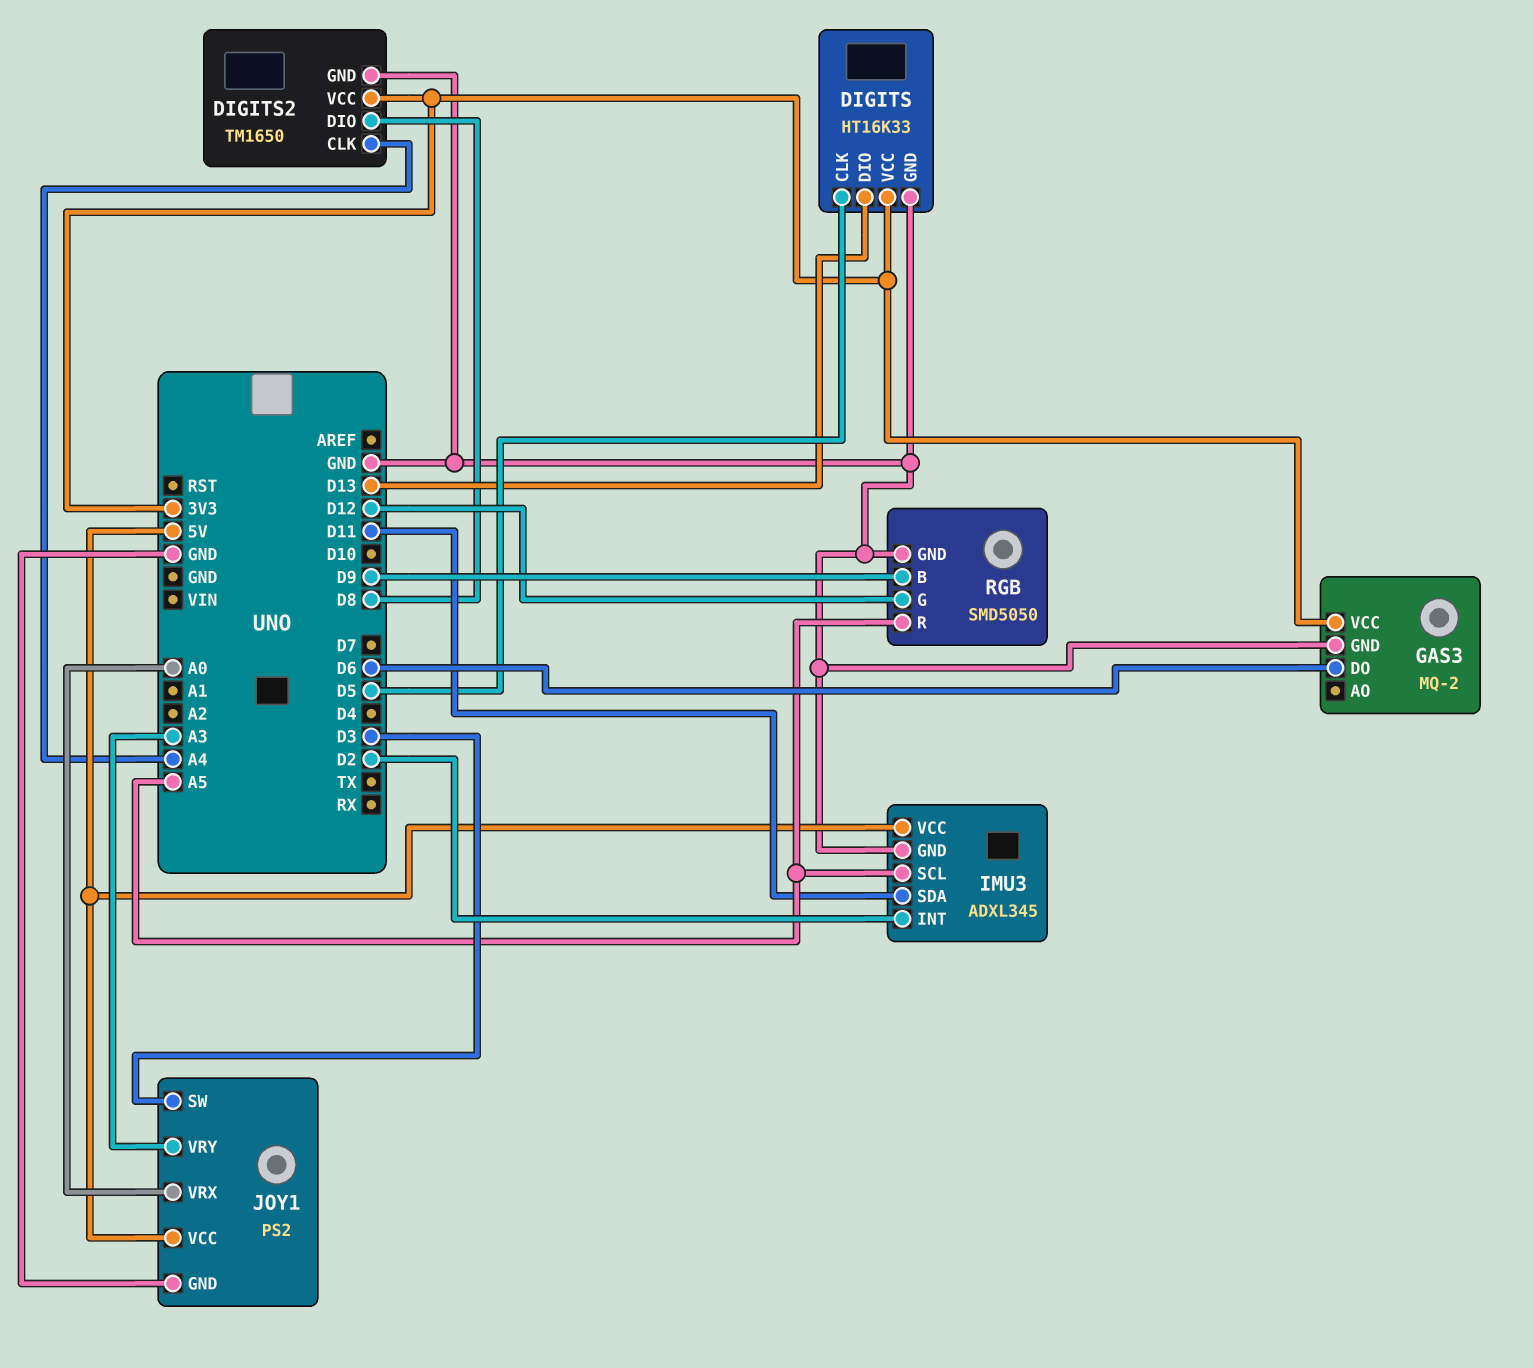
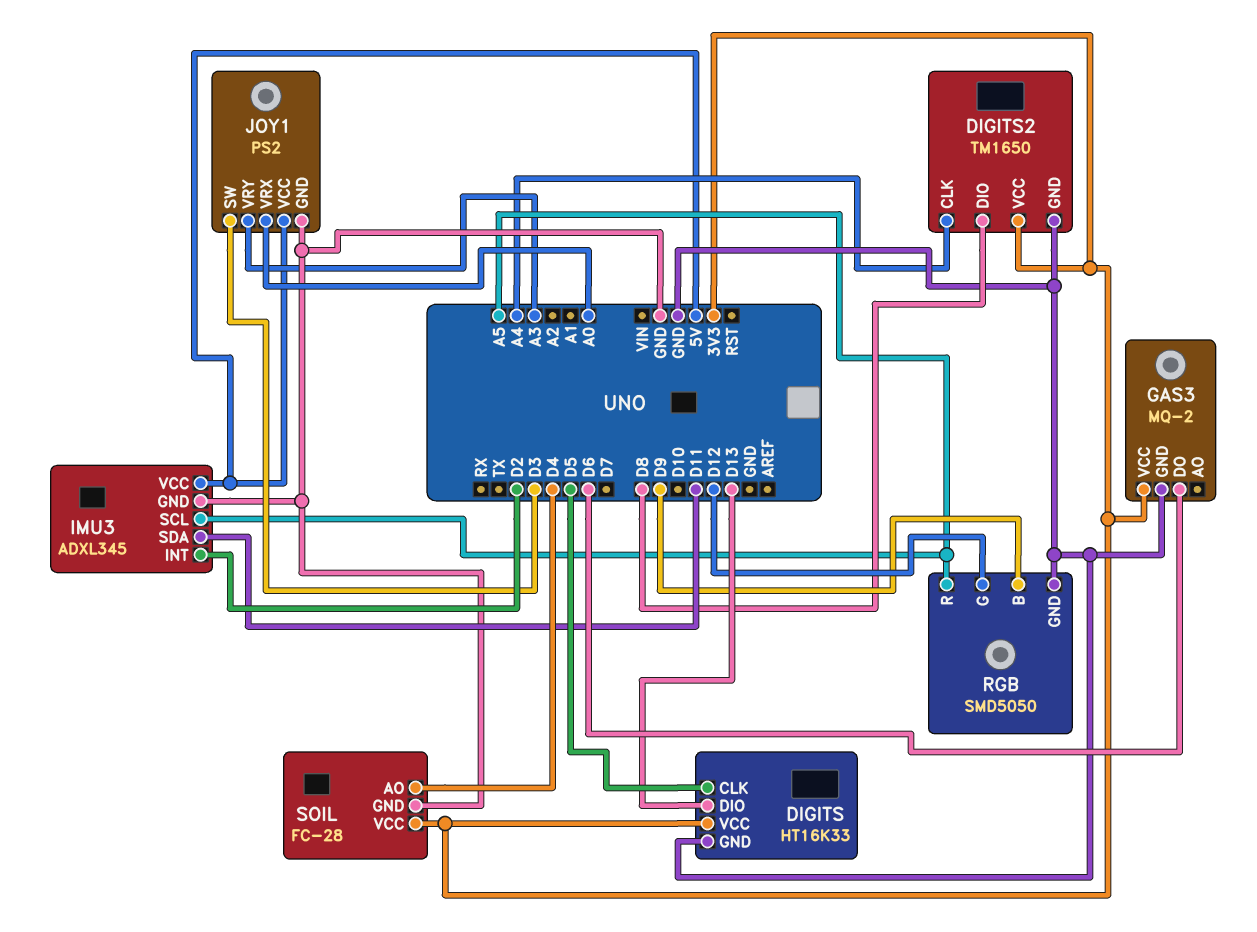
SOIL: none -> FC-28
SOIL pin AO: none -> D4
SOIL pin GND: none -> GND
SOIL pin VCC: none -> 3V3

